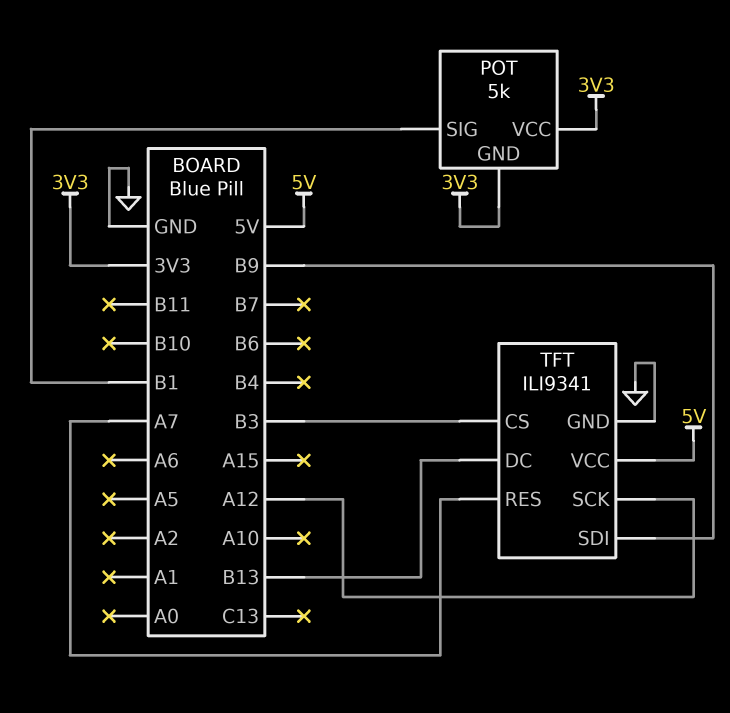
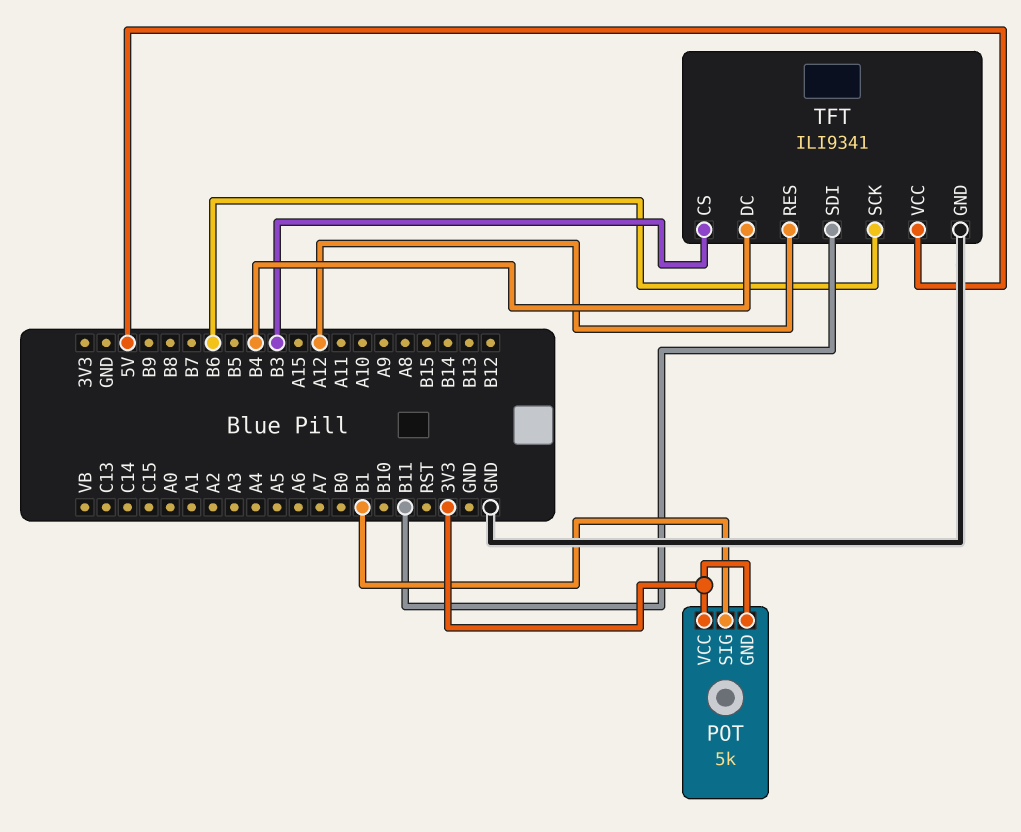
TFT pin DC: B13 -> B4
TFT pin RES: A7 -> A12
TFT pin SCK: A12 -> B6
TFT pin SDI: B9 -> B11

